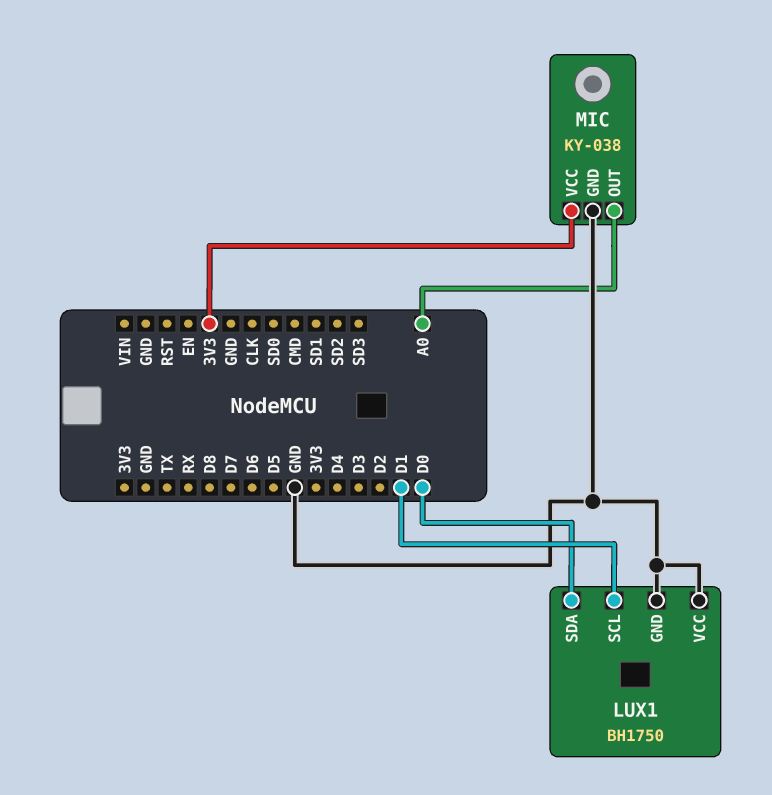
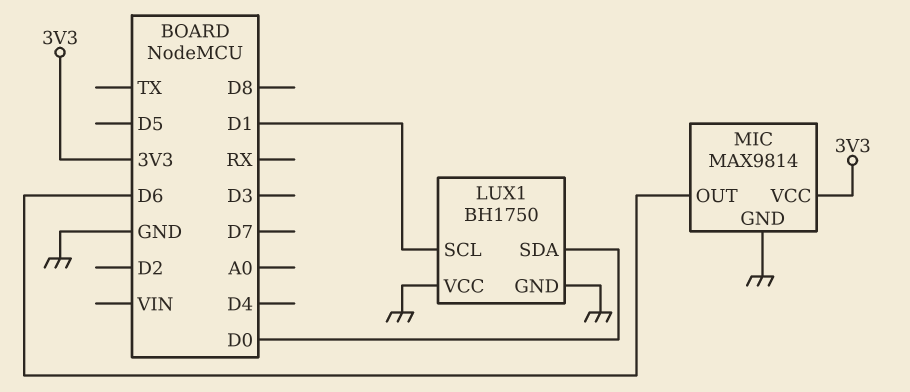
MIC: KY-038 -> MAX9814
MIC pin OUT: A0 -> D6

